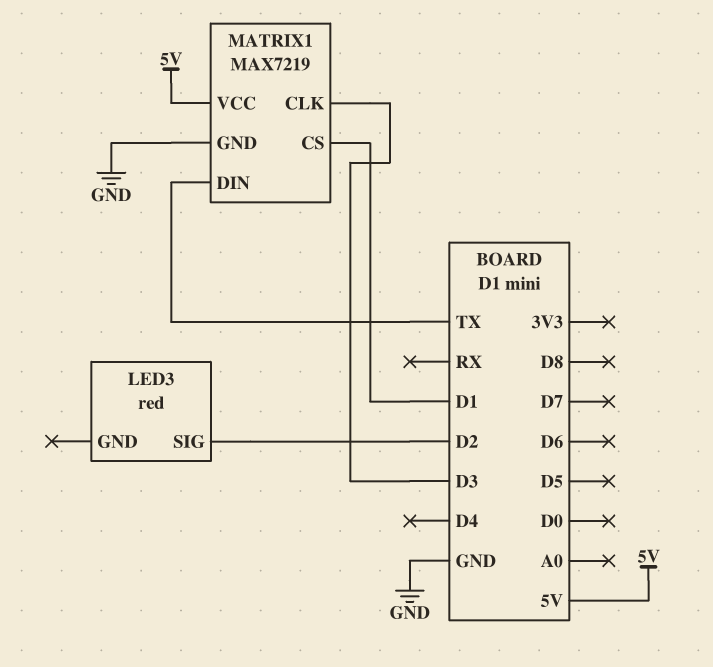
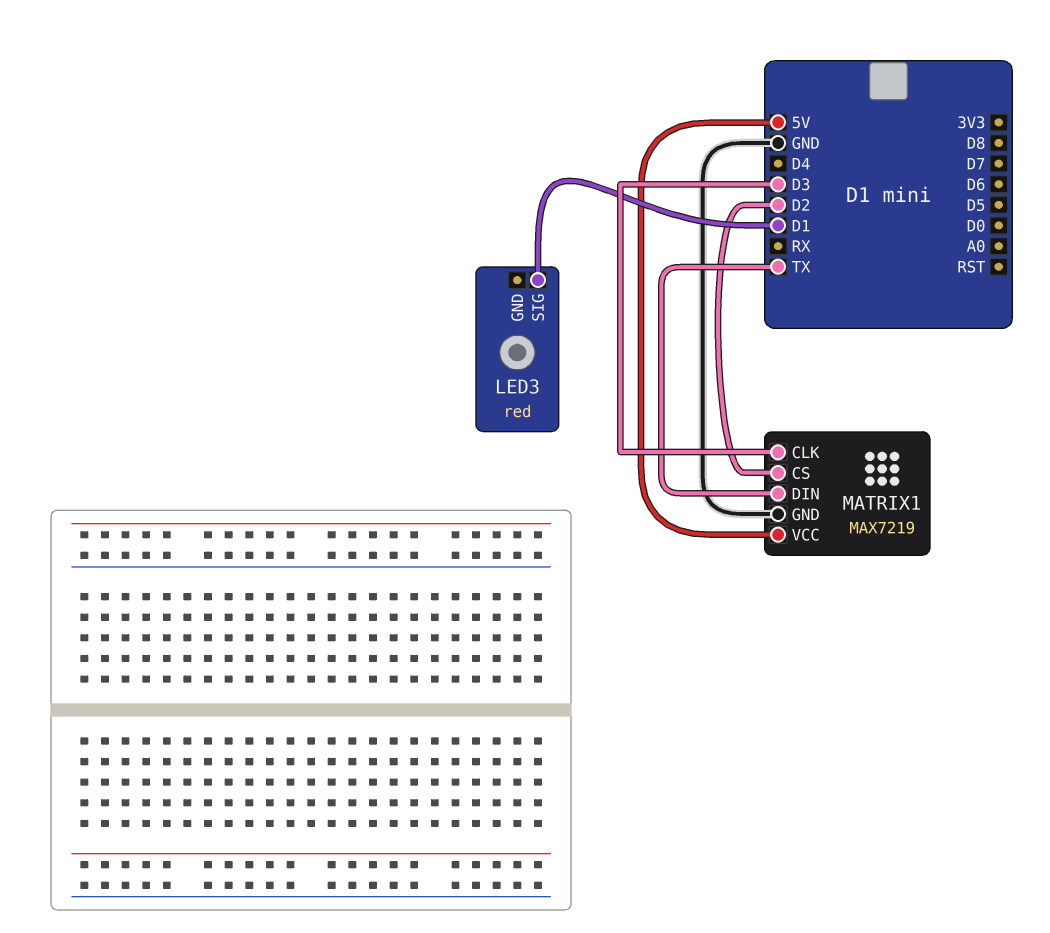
LED3 pin SIG: D2 -> D1
MATRIX1 pin CS: D1 -> D2

